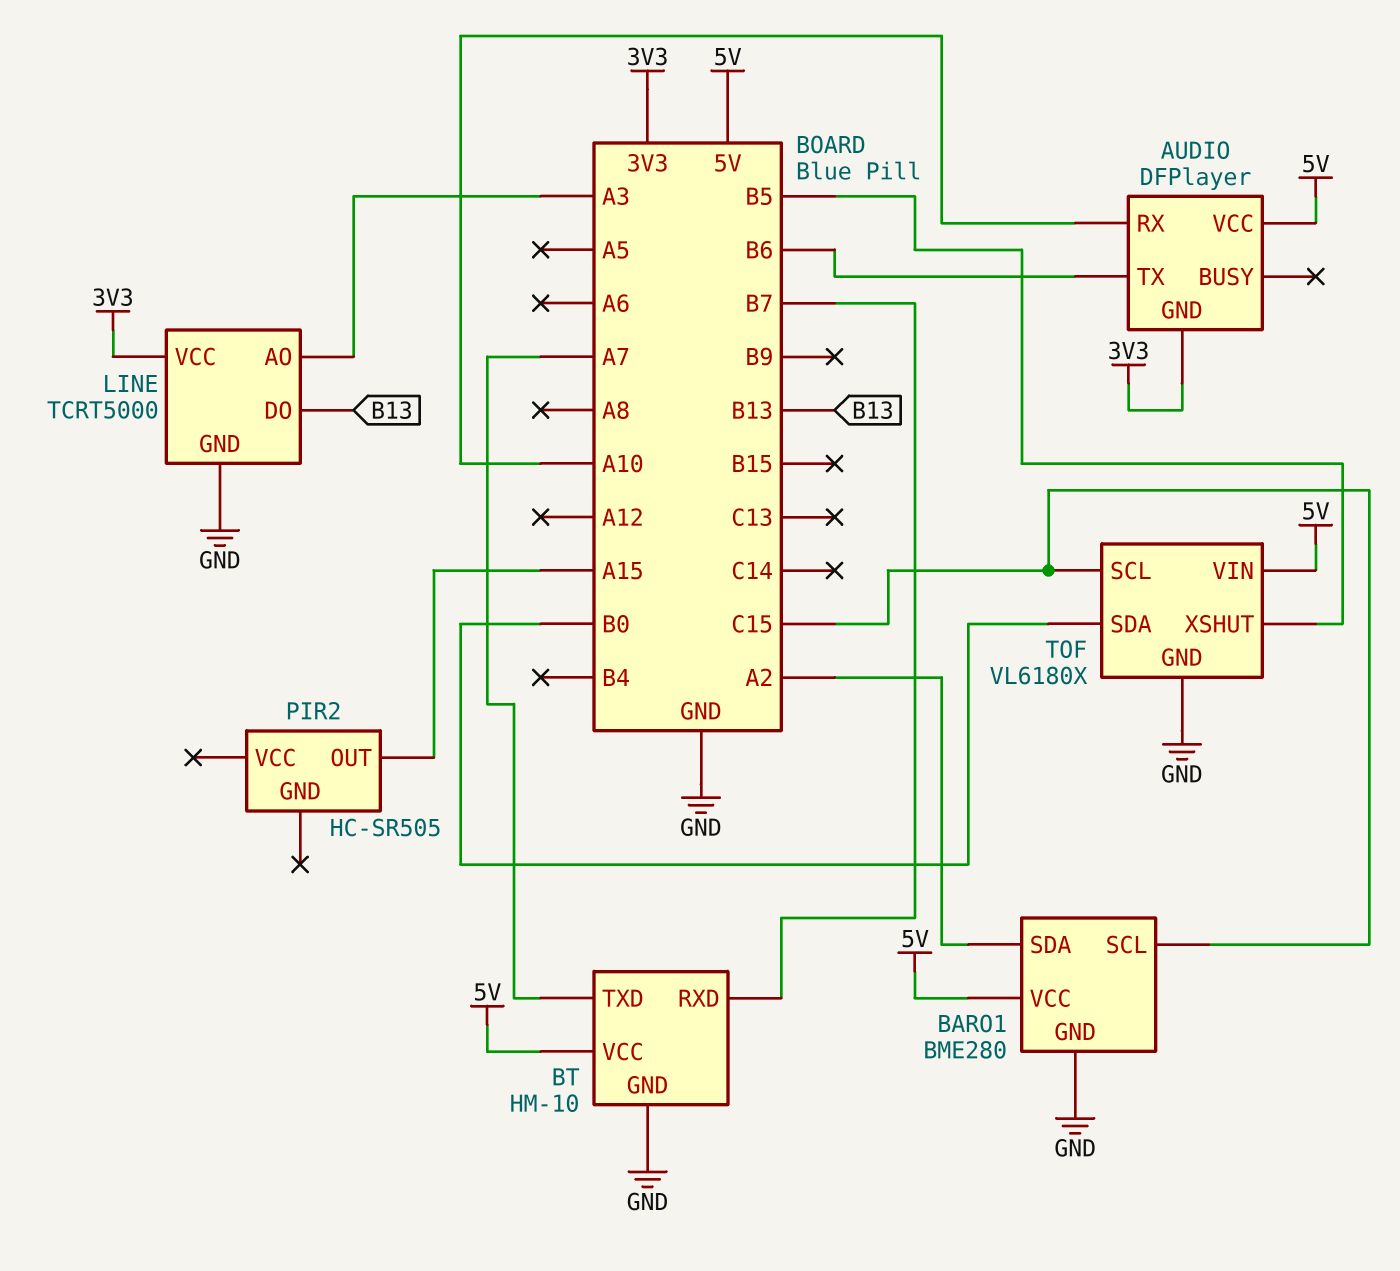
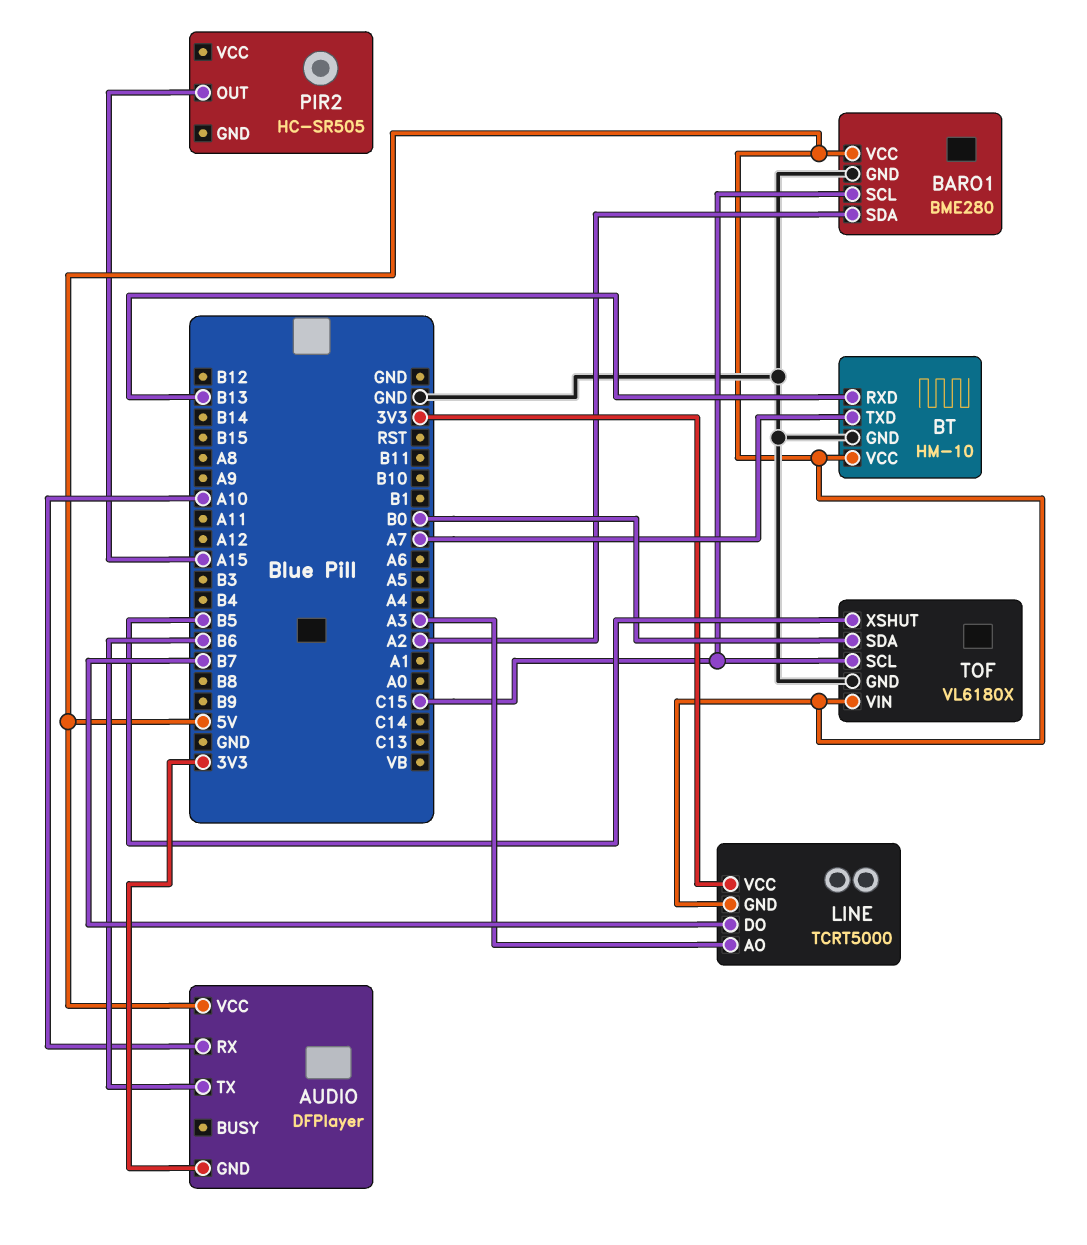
BT pin RXD: B7 -> B13
LINE pin DO: B13 -> B7
LINE pin GND: GND -> 5V

